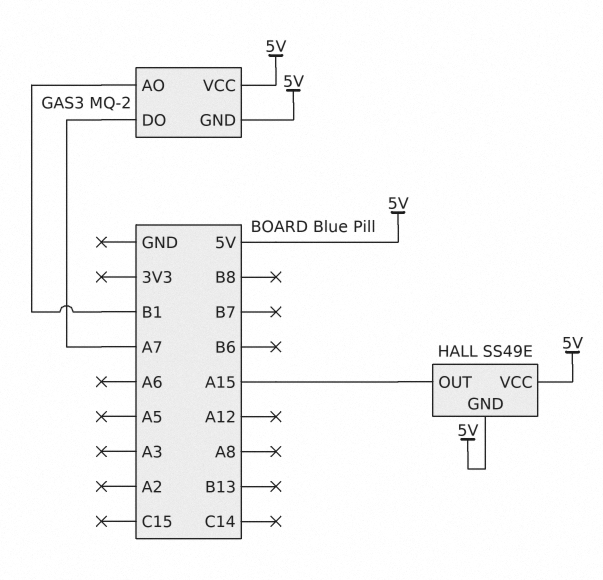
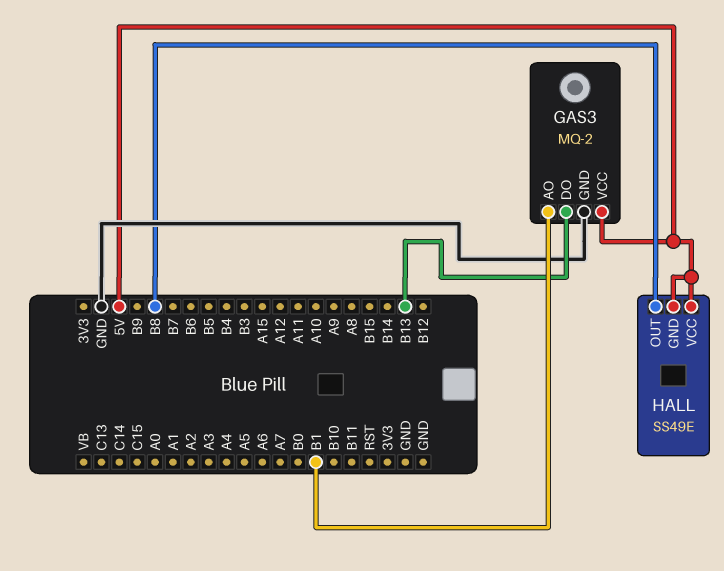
GAS3 pin DO: A7 -> B13
GAS3 pin GND: 5V -> GND
HALL pin OUT: A15 -> B8

